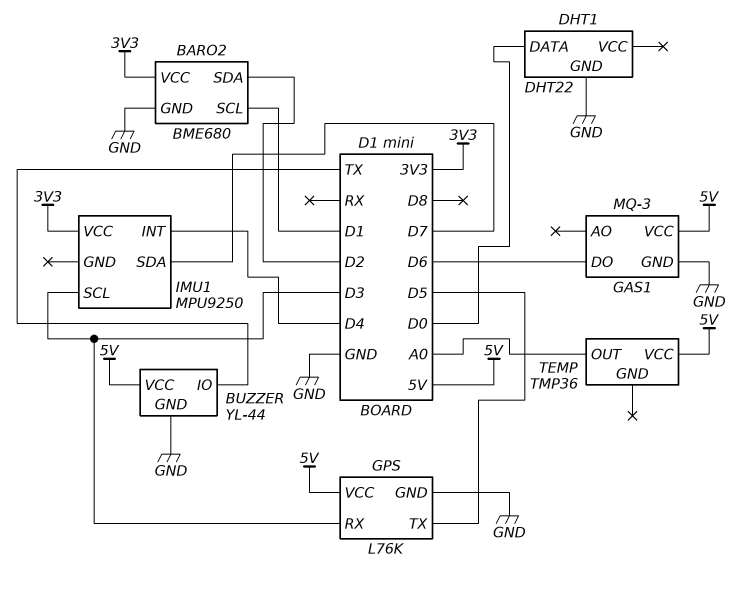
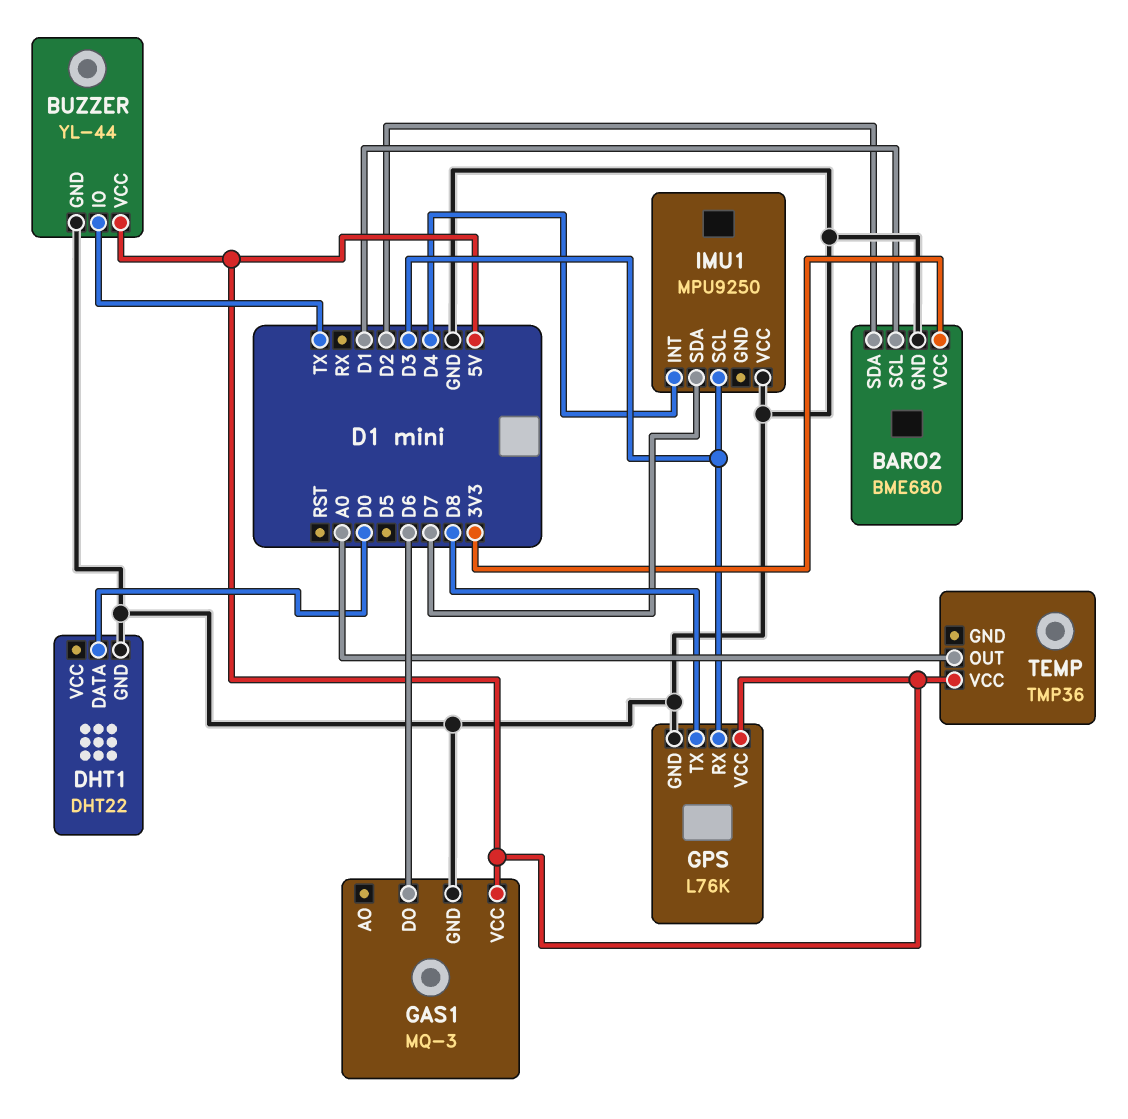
GPS pin TX: D5 -> D8
IMU1 pin VCC: 3V3 -> GND

